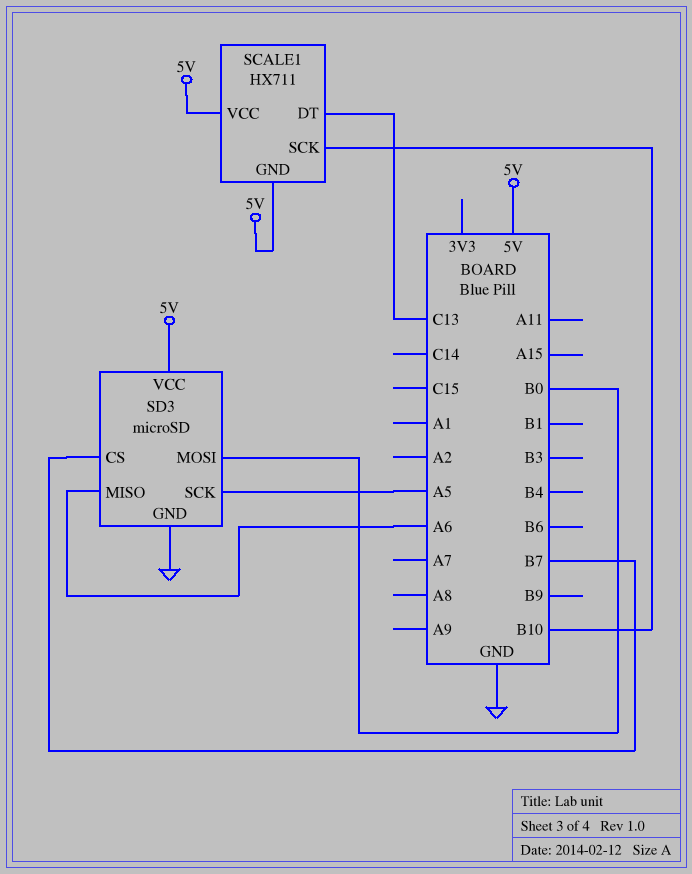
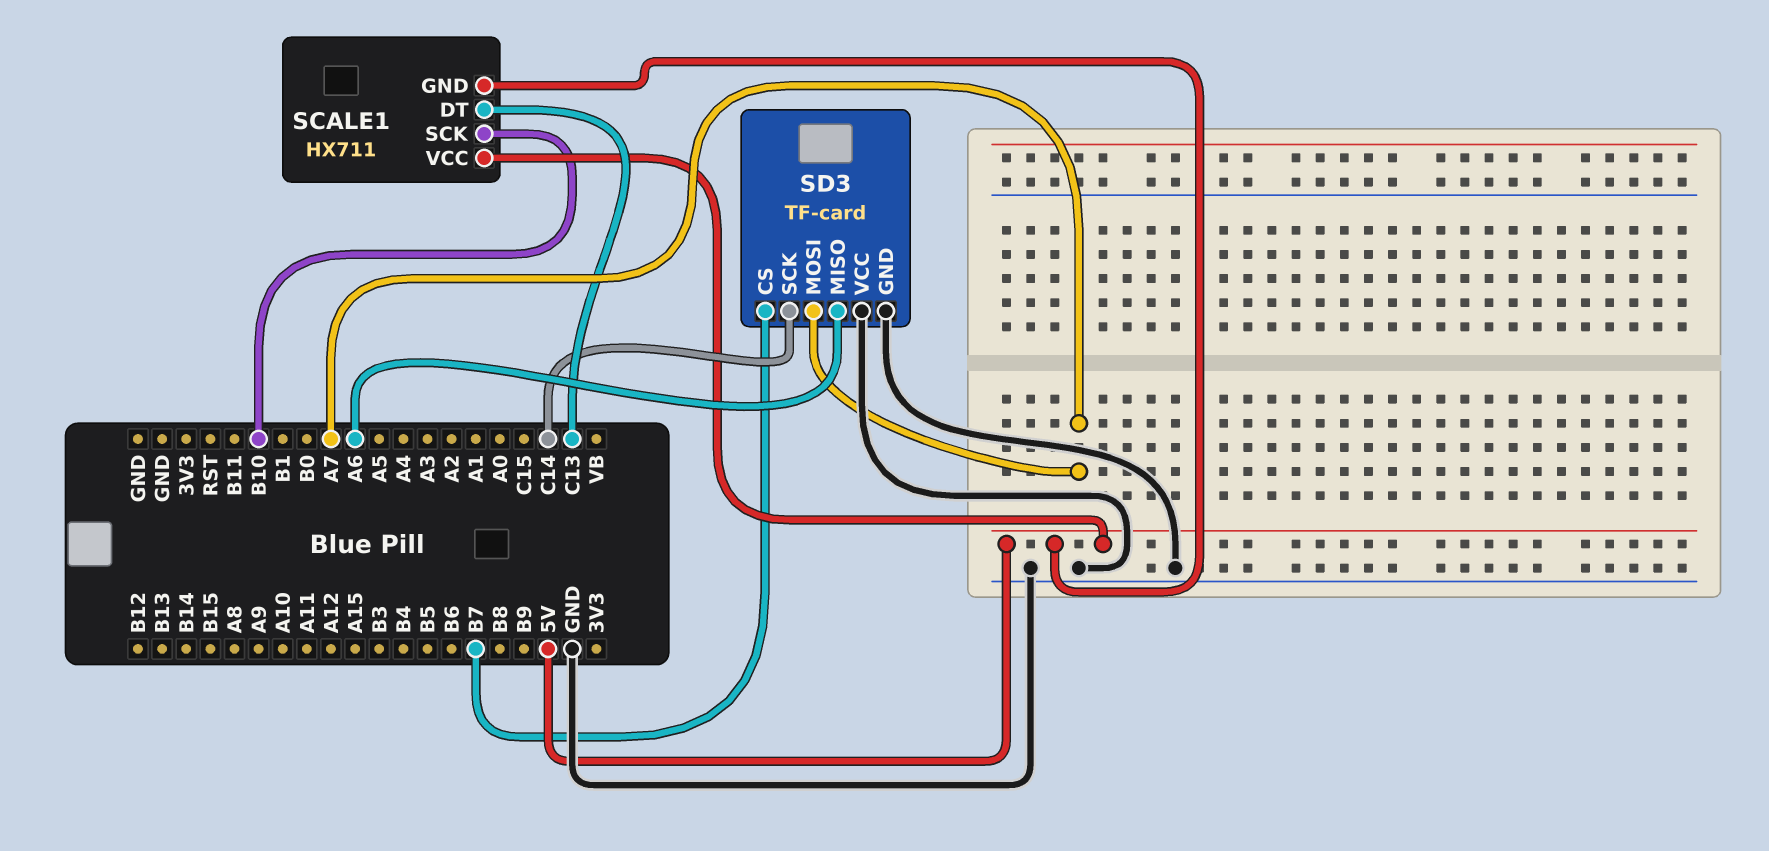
SD3: microSD -> TF-card
SD3 pin MOSI: B0 -> A7
SD3 pin SCK: A5 -> C14
SD3 pin VCC: 5V -> GND

